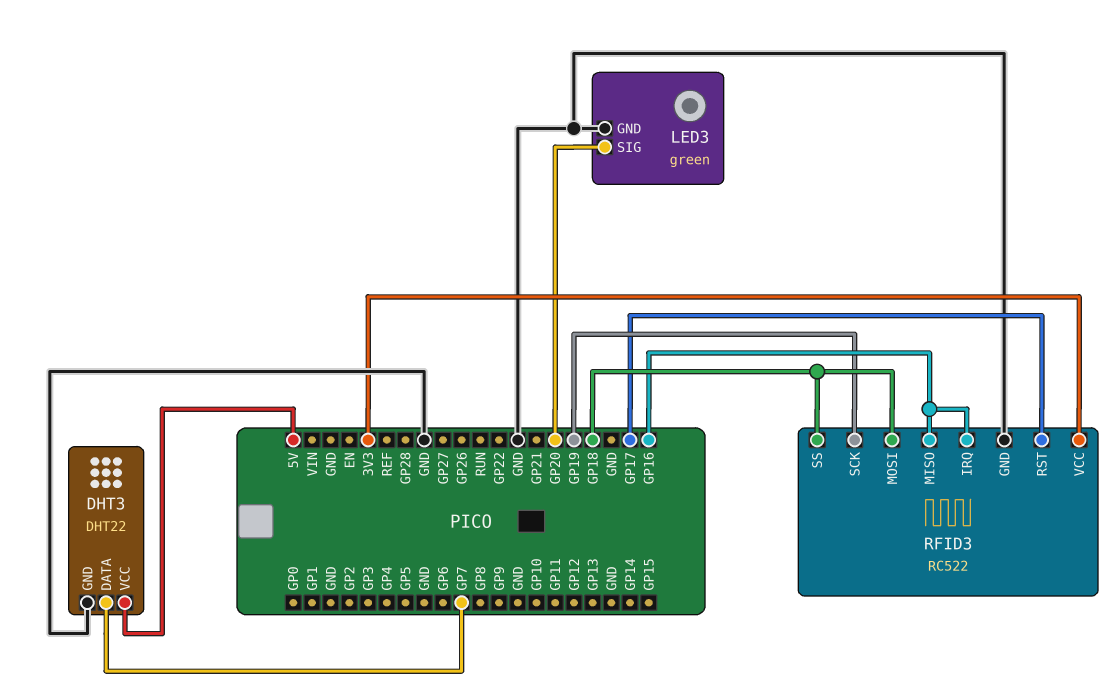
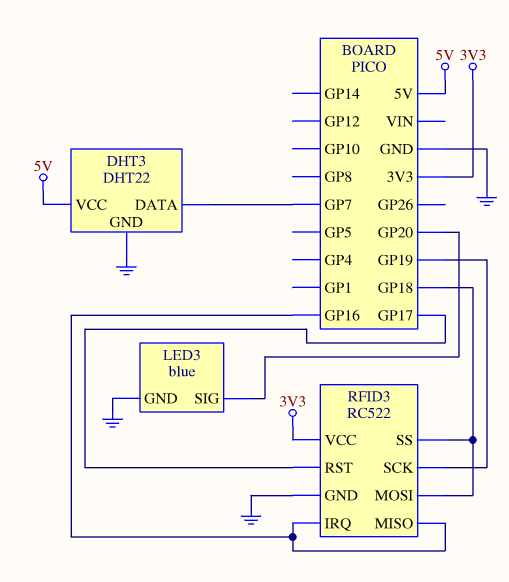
LED3: green -> blue

